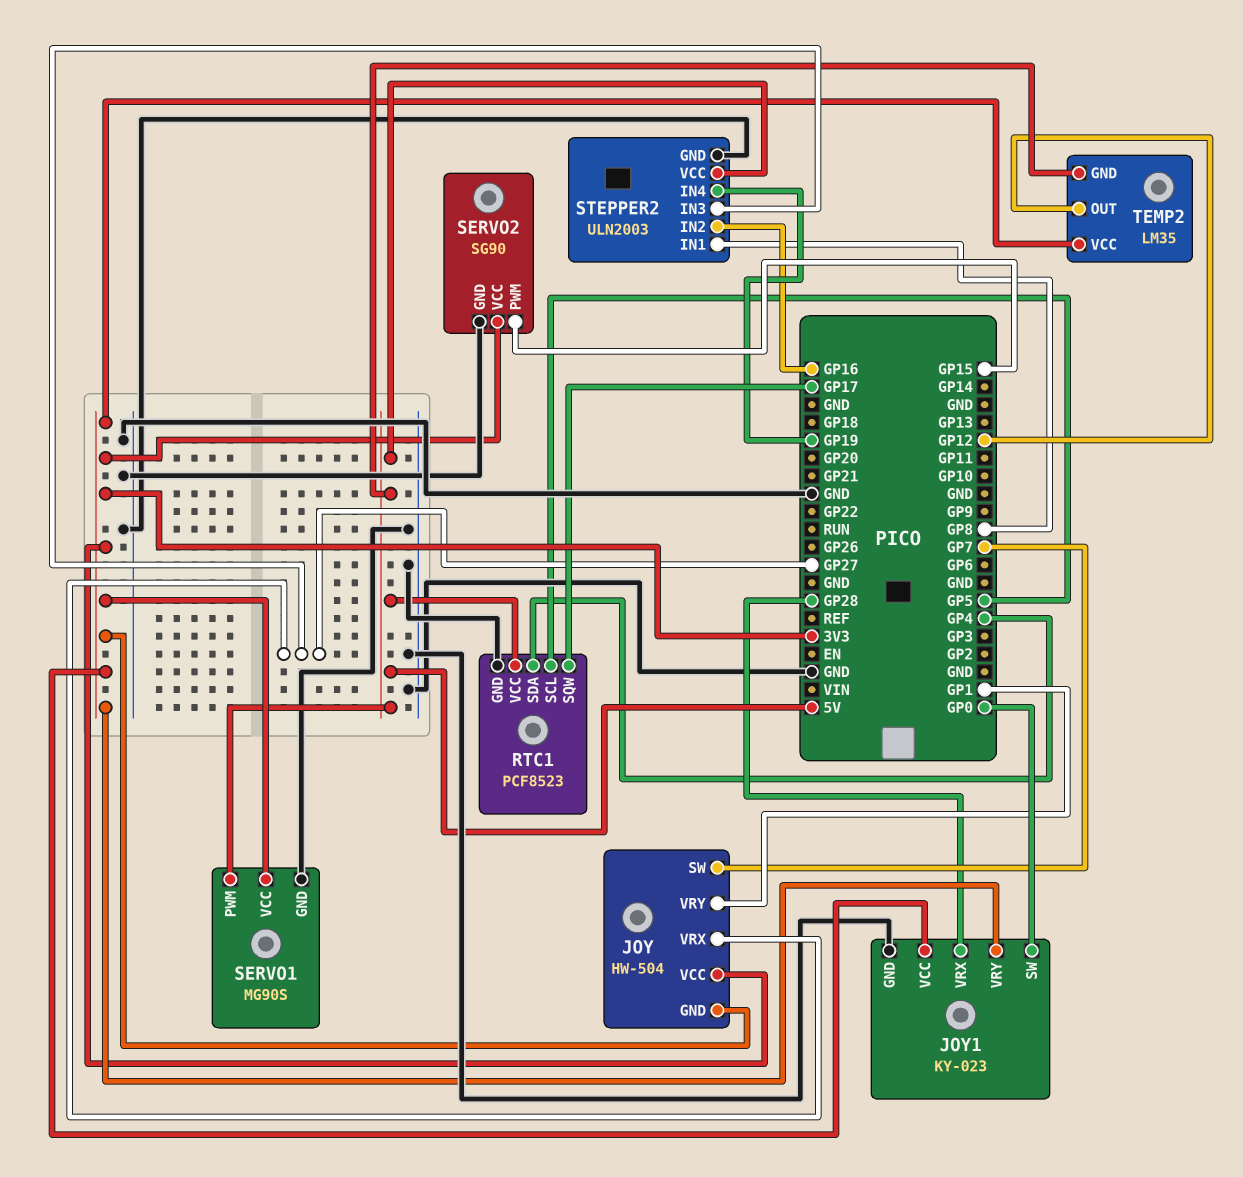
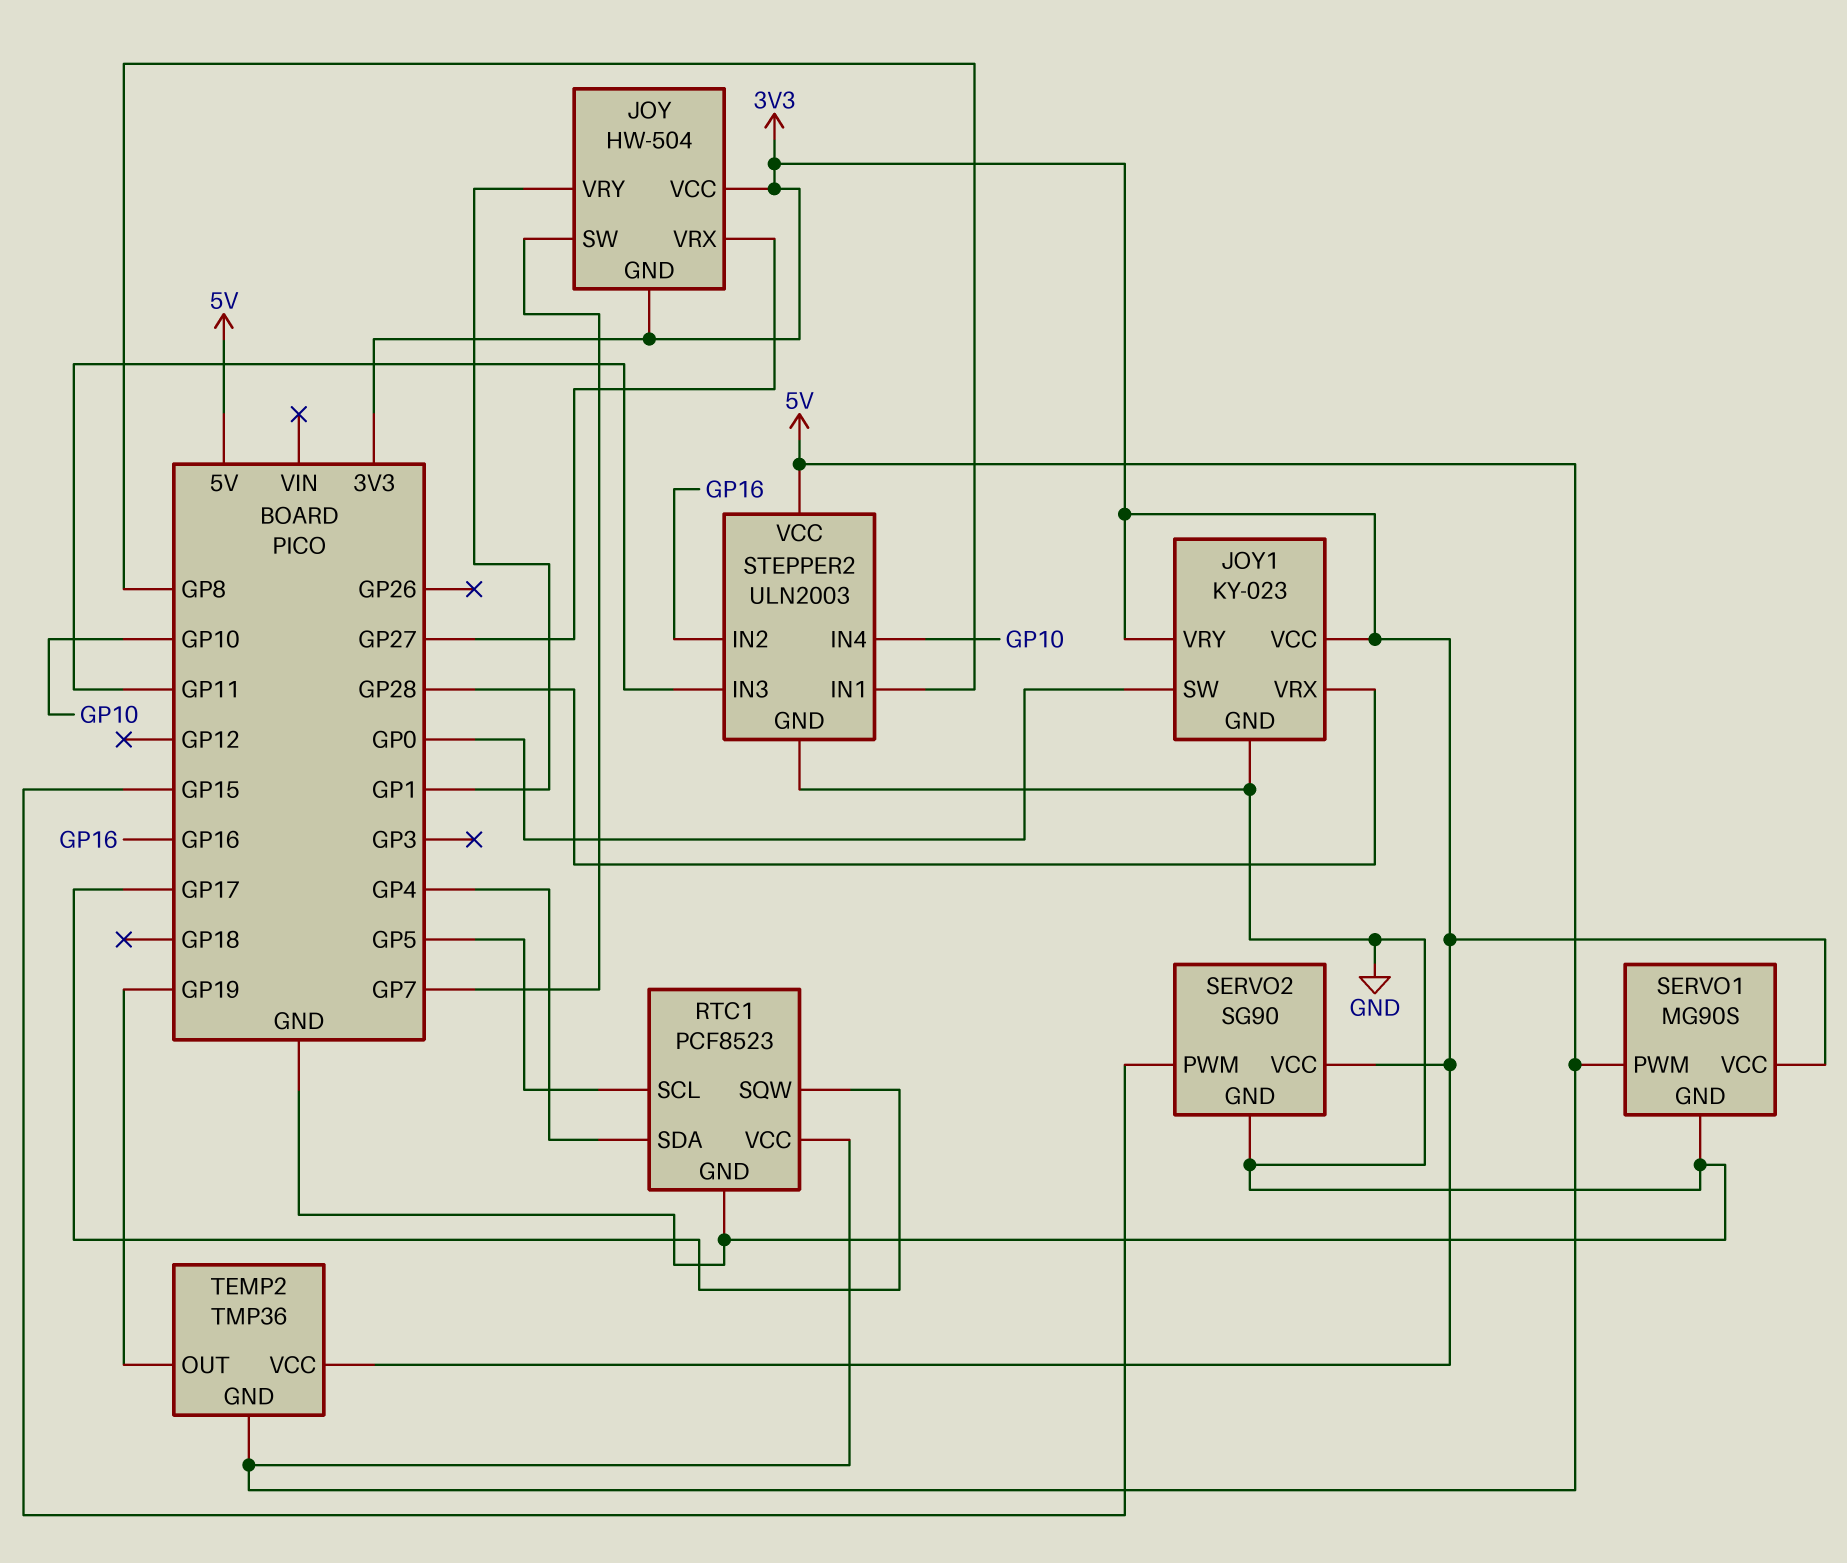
STEPPER2 pin IN3: GP27 -> GP11
STEPPER2 pin IN4: GP19 -> GP10
TEMP2: LM35 -> TMP36
TEMP2 pin OUT: GP12 -> GP19

